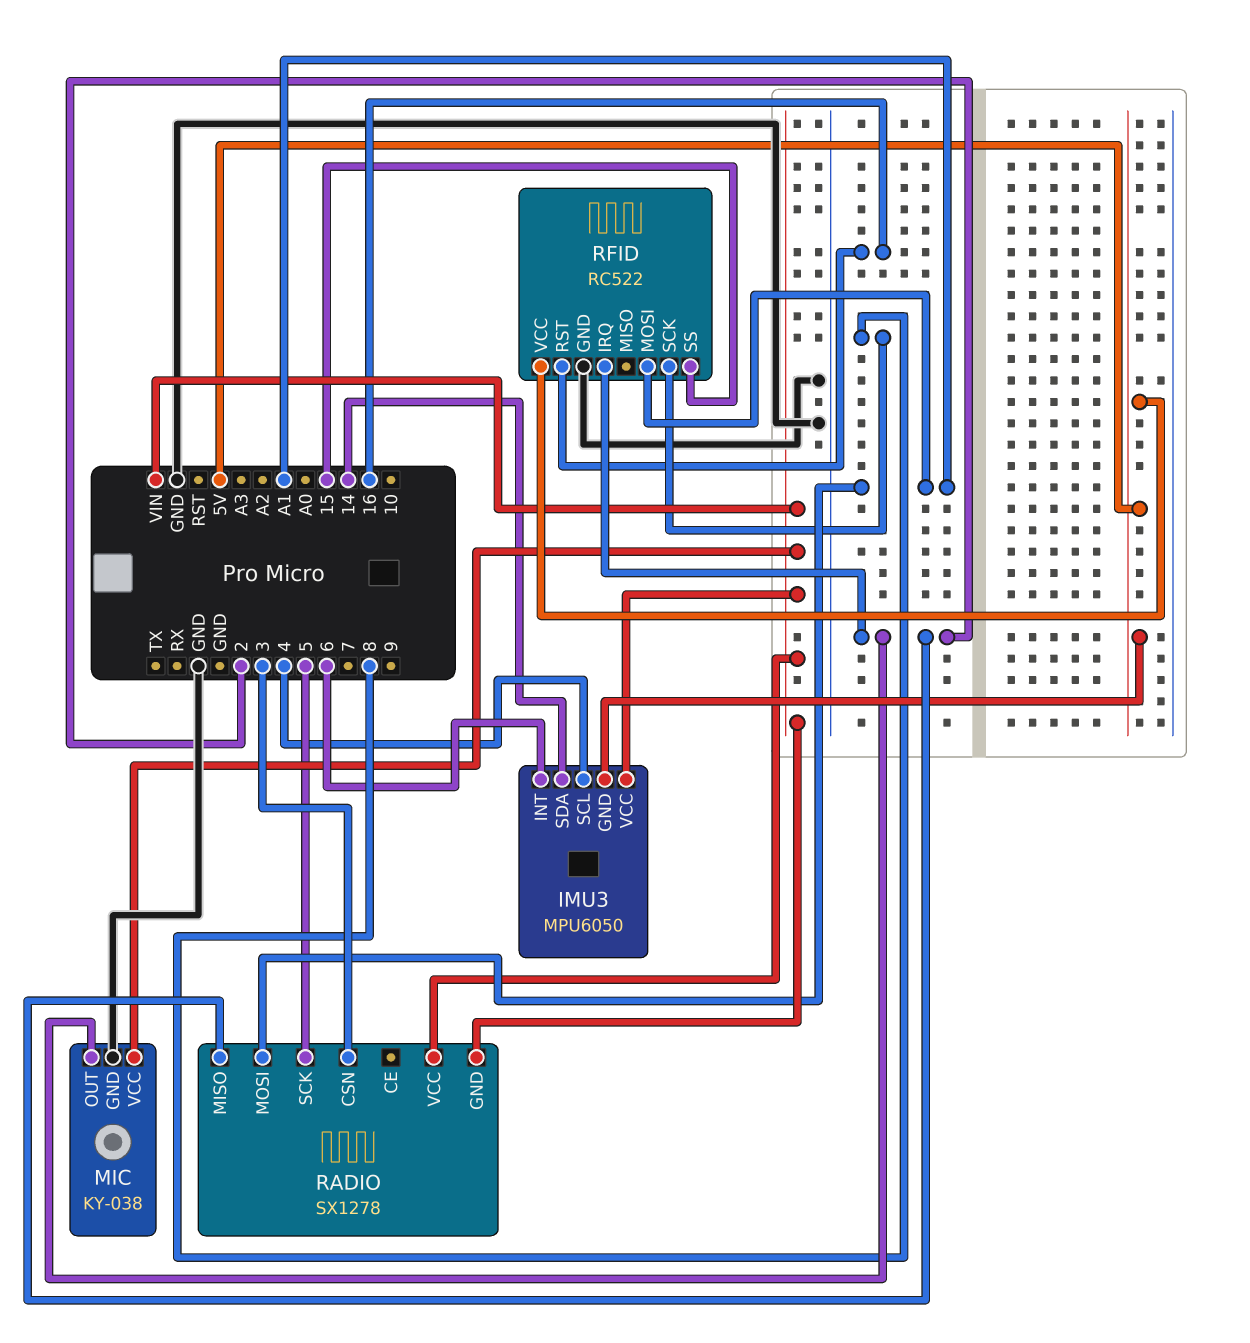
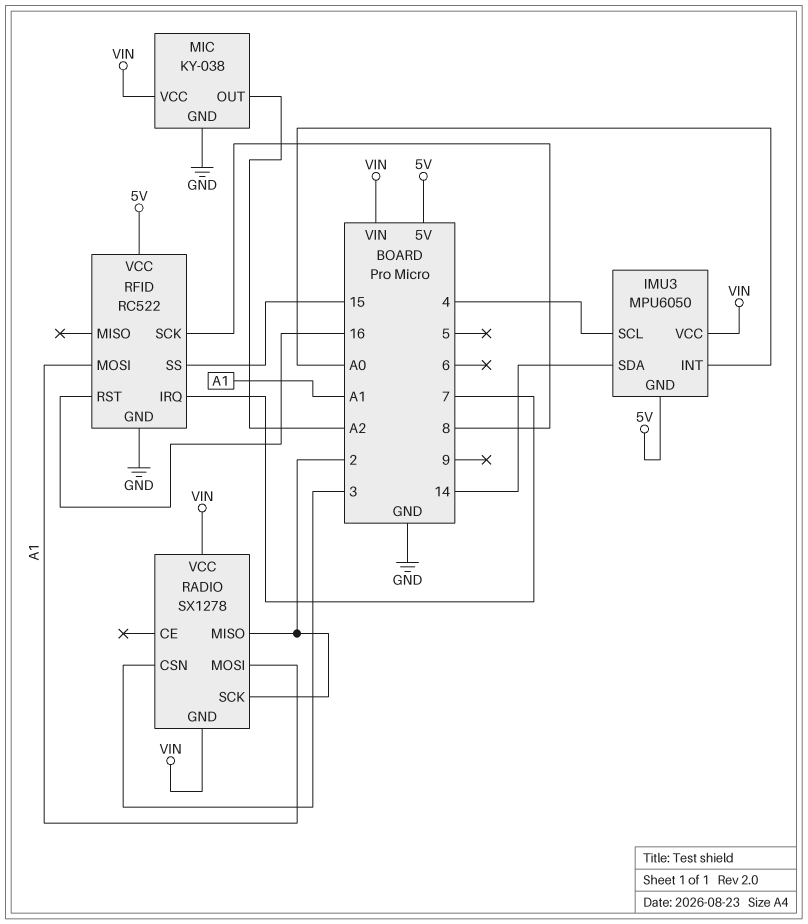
IMU3 pin INT: 6 -> A0
MIC pin OUT: 2 -> A2
RADIO pin SCK: 5 -> 2
RFID pin IRQ: 2 -> 7

